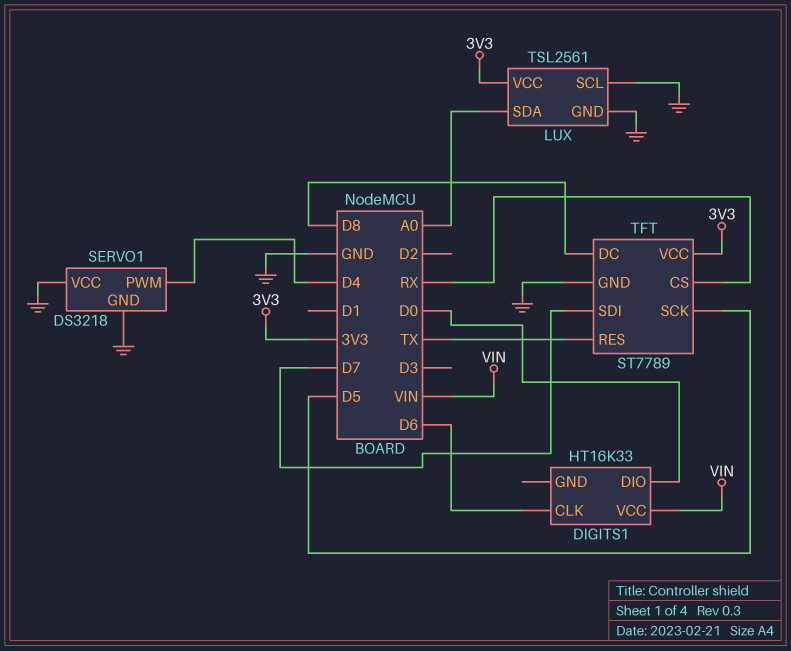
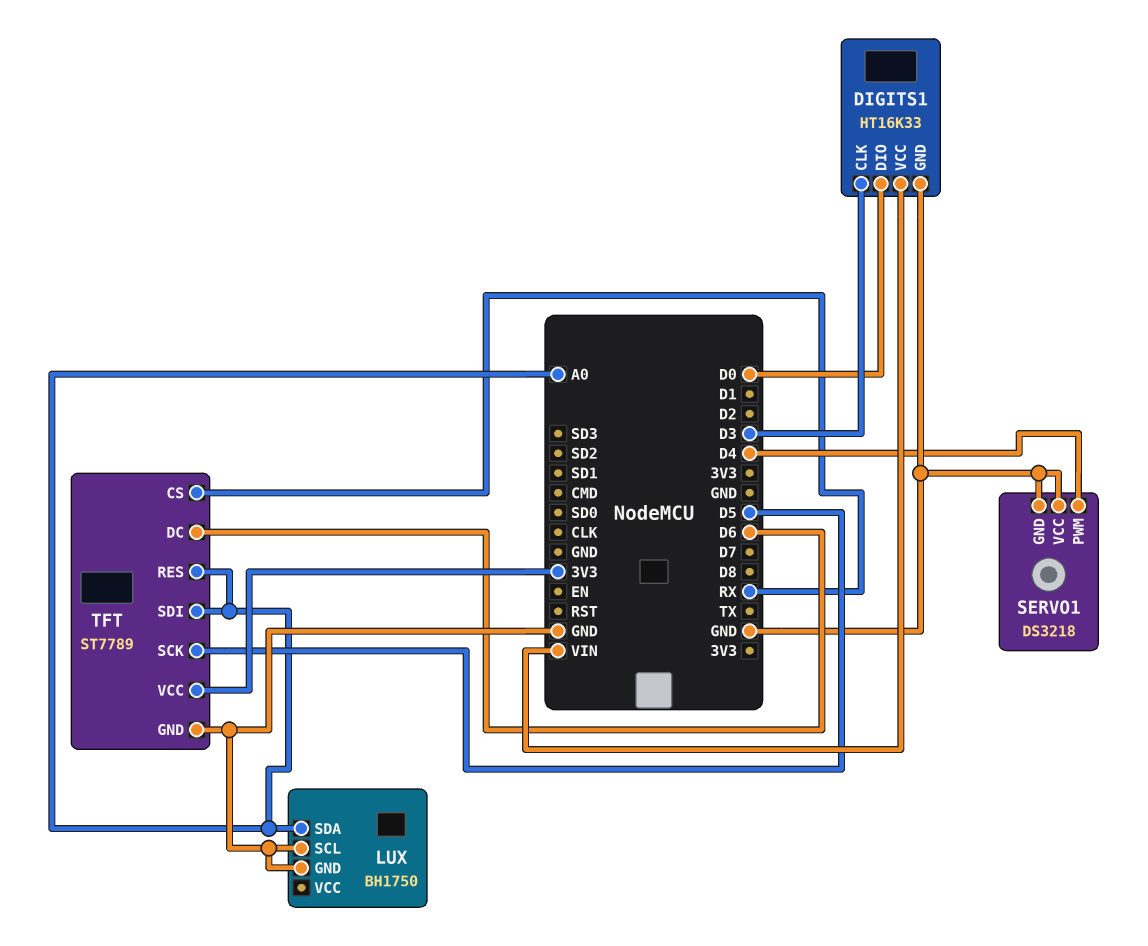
DIGITS1 pin CLK: D6 -> D3
DIGITS1 pin GND: none -> GND
LUX: TSL2561 -> BH1750
LUX pin VCC: 3V3 -> none
TFT pin DC: D8 -> D6
TFT pin RES: TX -> A0
TFT pin SDI: D7 -> A0

